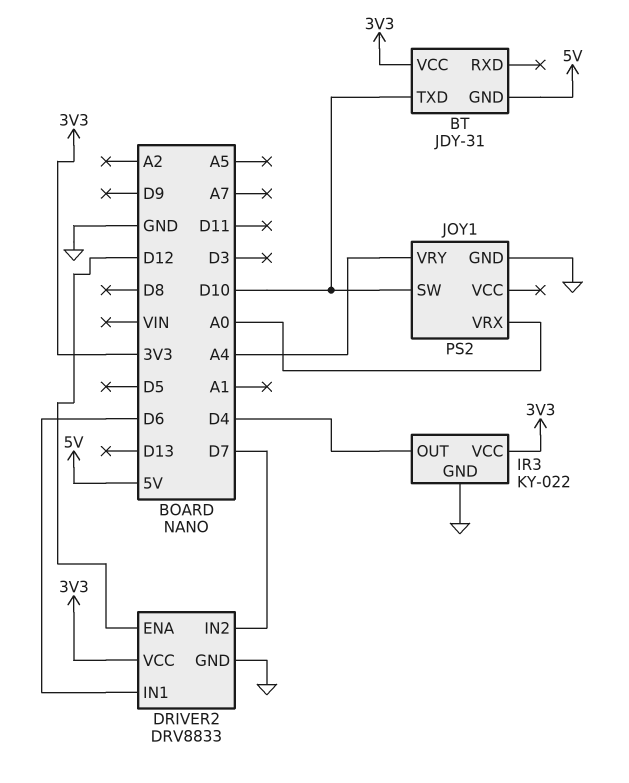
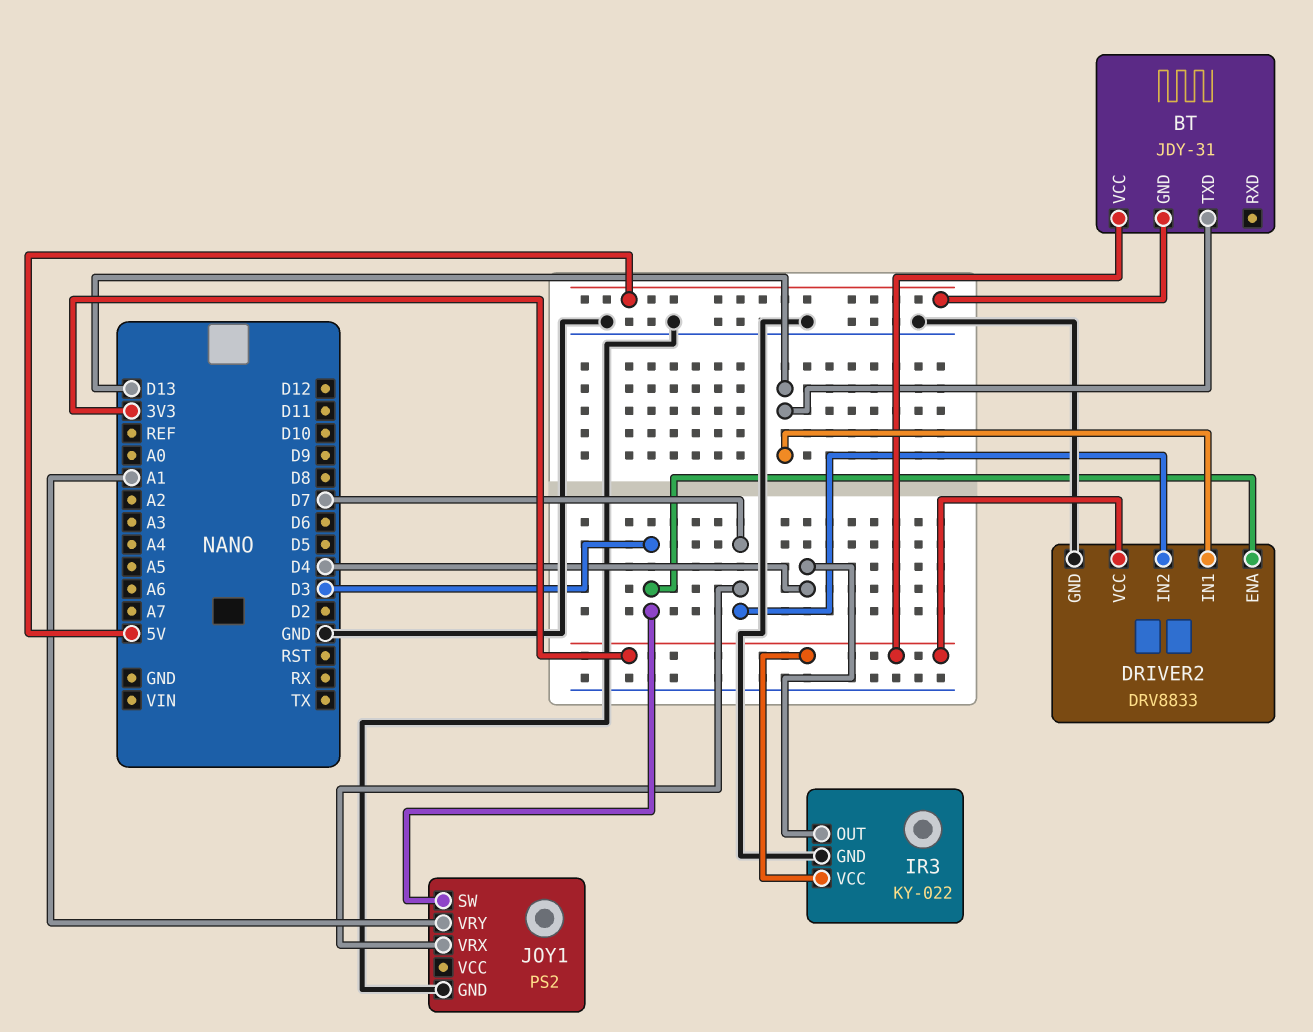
BT pin TXD: D10 -> D13
DRIVER2 pin ENA: D12 -> D3
DRIVER2 pin IN1: D6 -> D13
JOY1 pin SW: D10 -> D3
JOY1 pin VRX: A0 -> D7
JOY1 pin VRY: A4 -> A1

